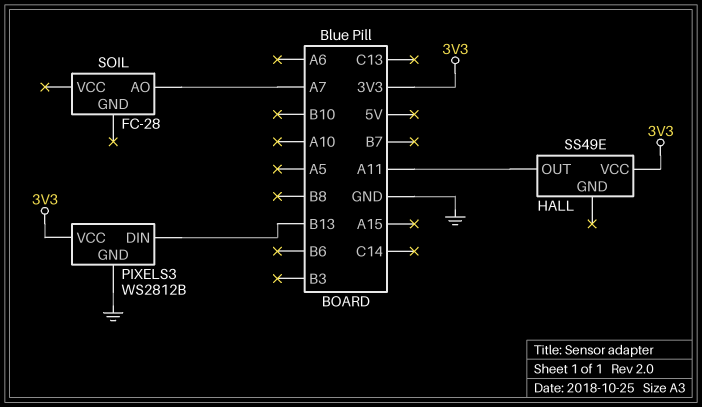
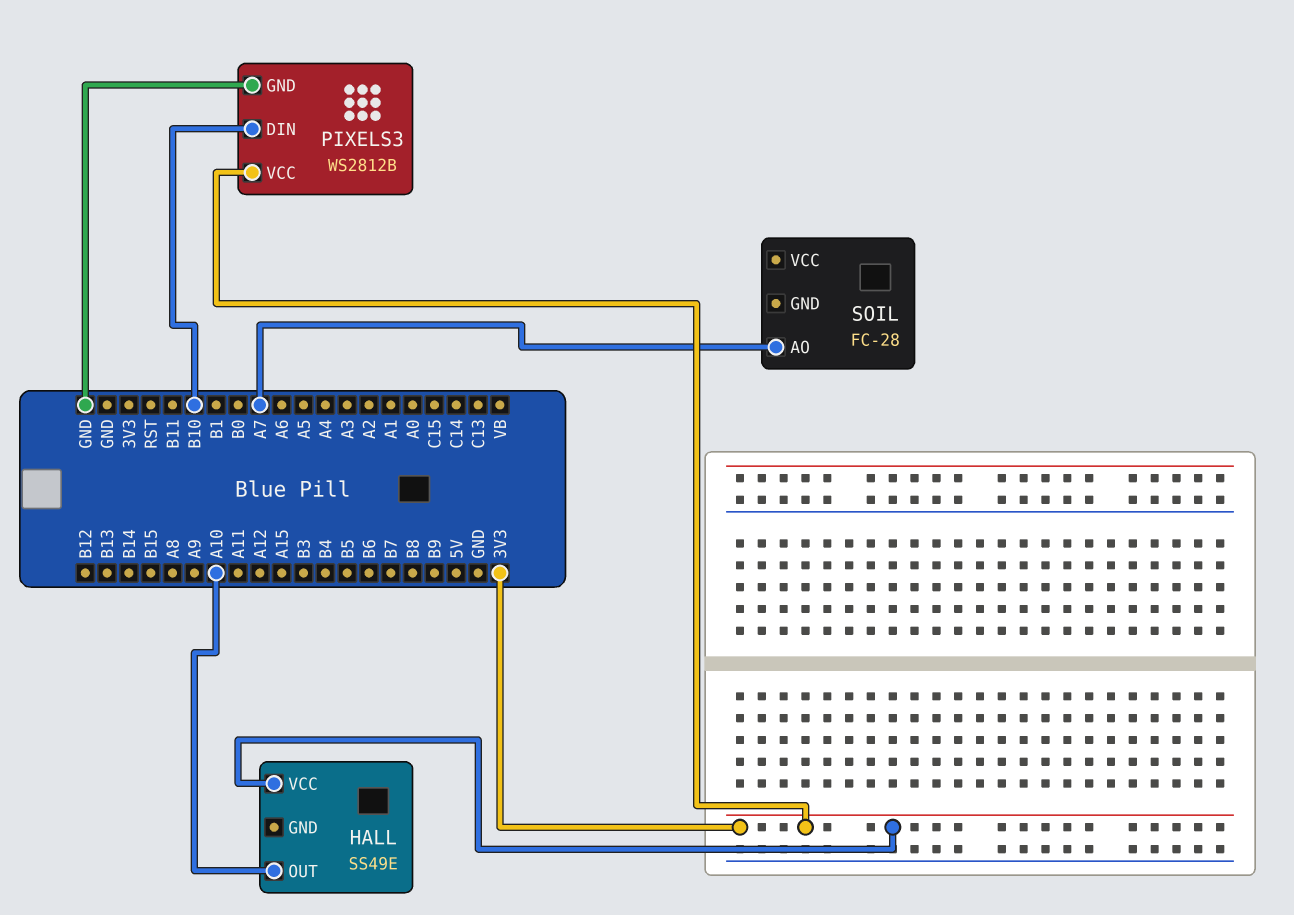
HALL pin OUT: A11 -> A10
PIXELS3 pin DIN: B13 -> B10

